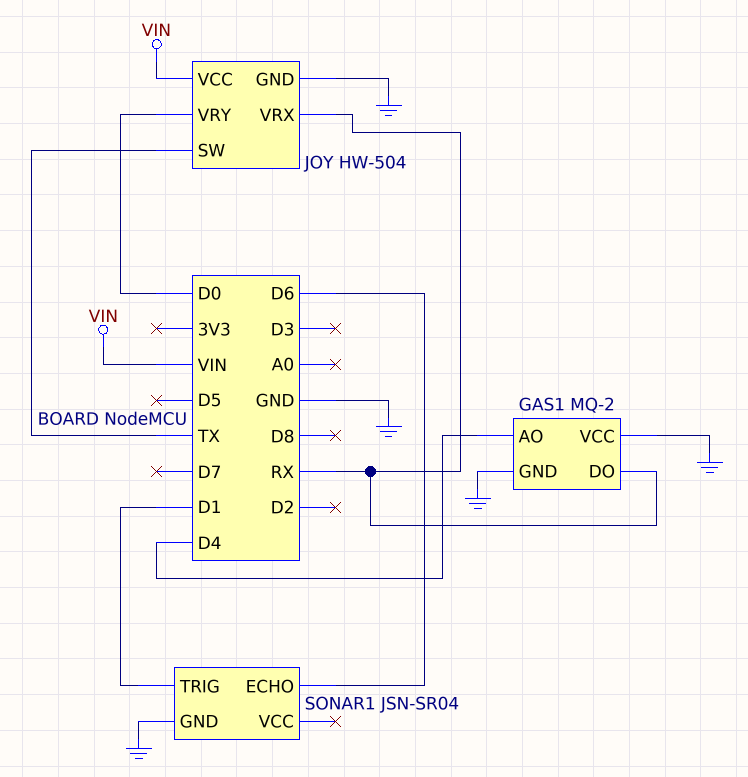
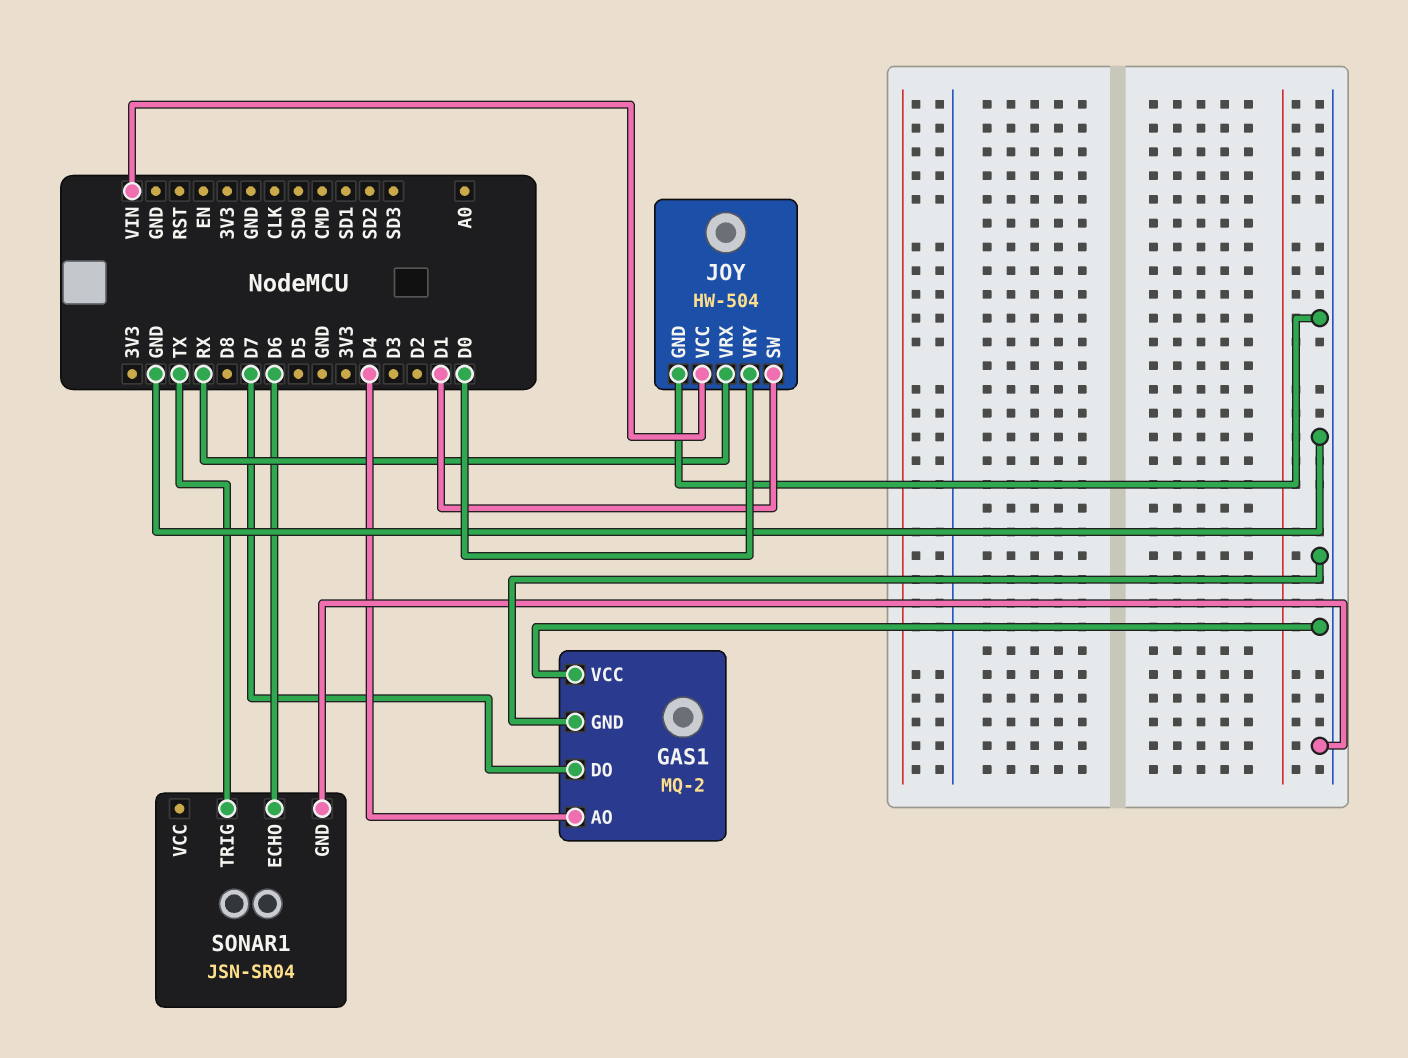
GAS1 pin DO: RX -> D7
JOY pin SW: TX -> D1
SONAR1 pin TRIG: D1 -> TX

